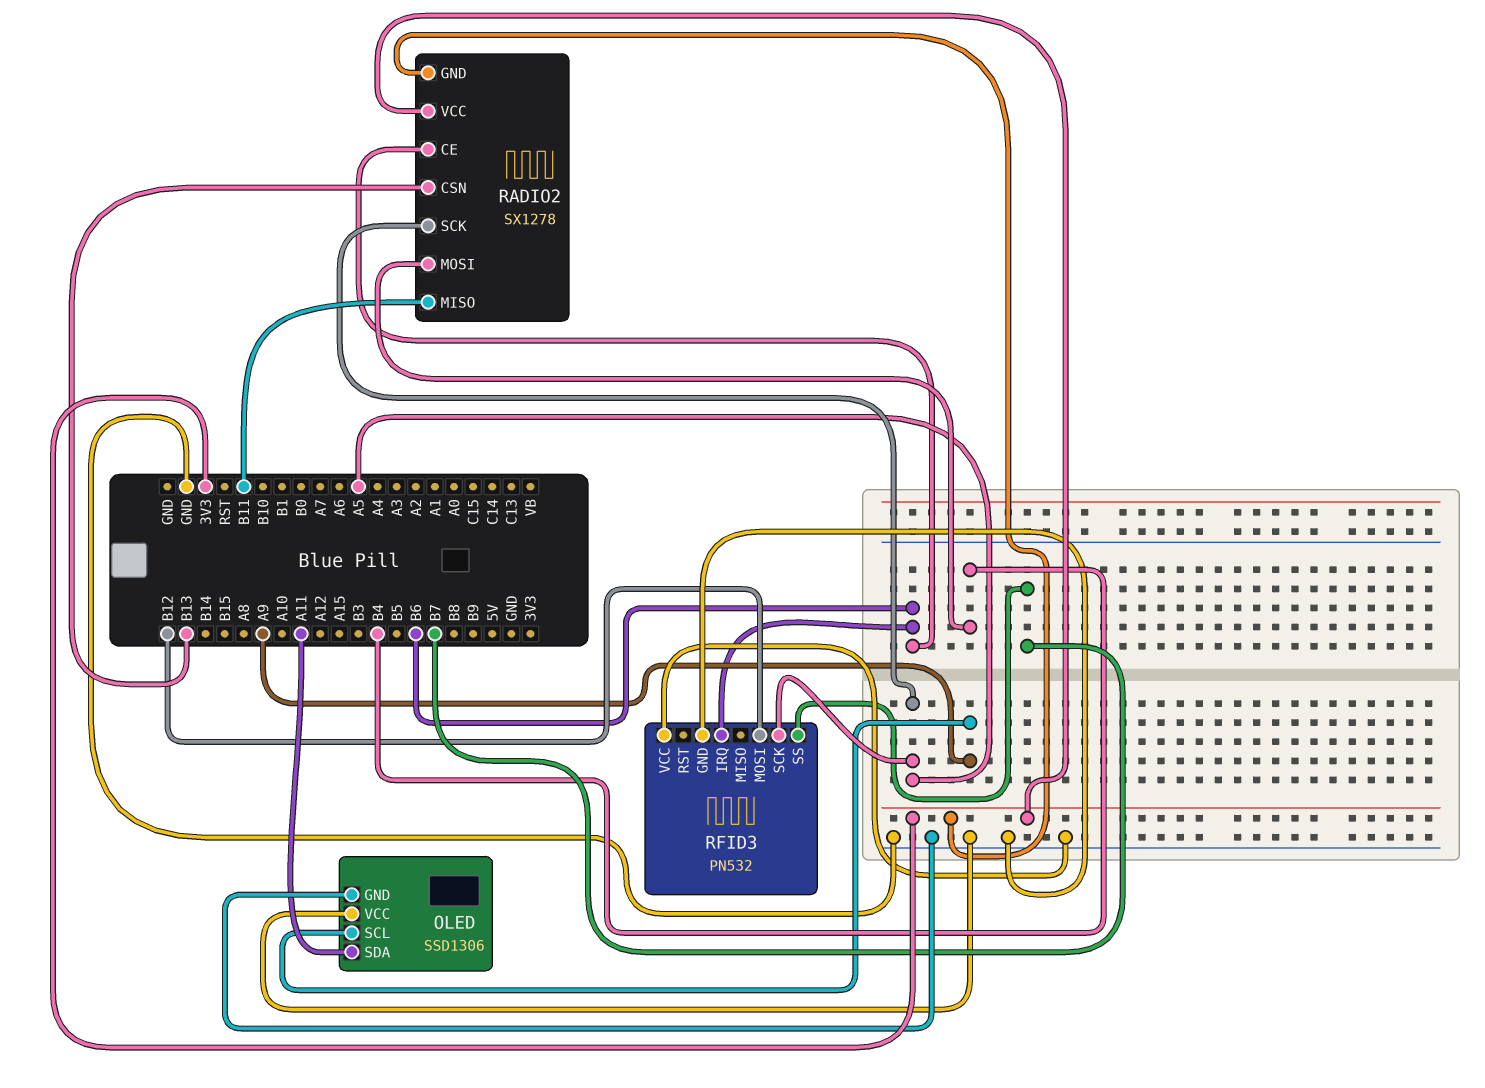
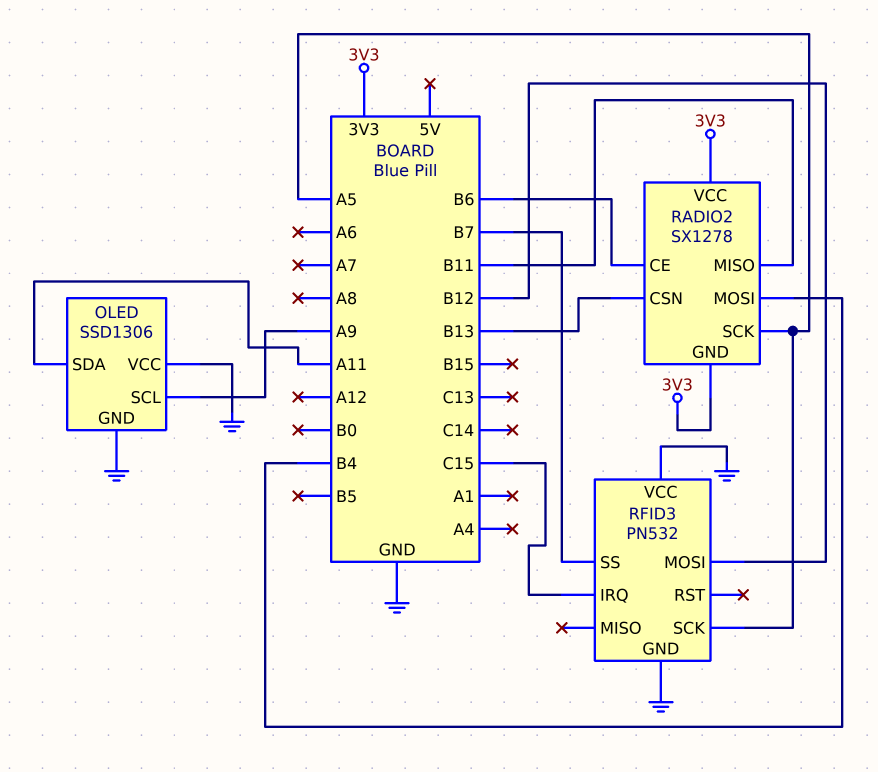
RFID3 pin IRQ: B6 -> C15

